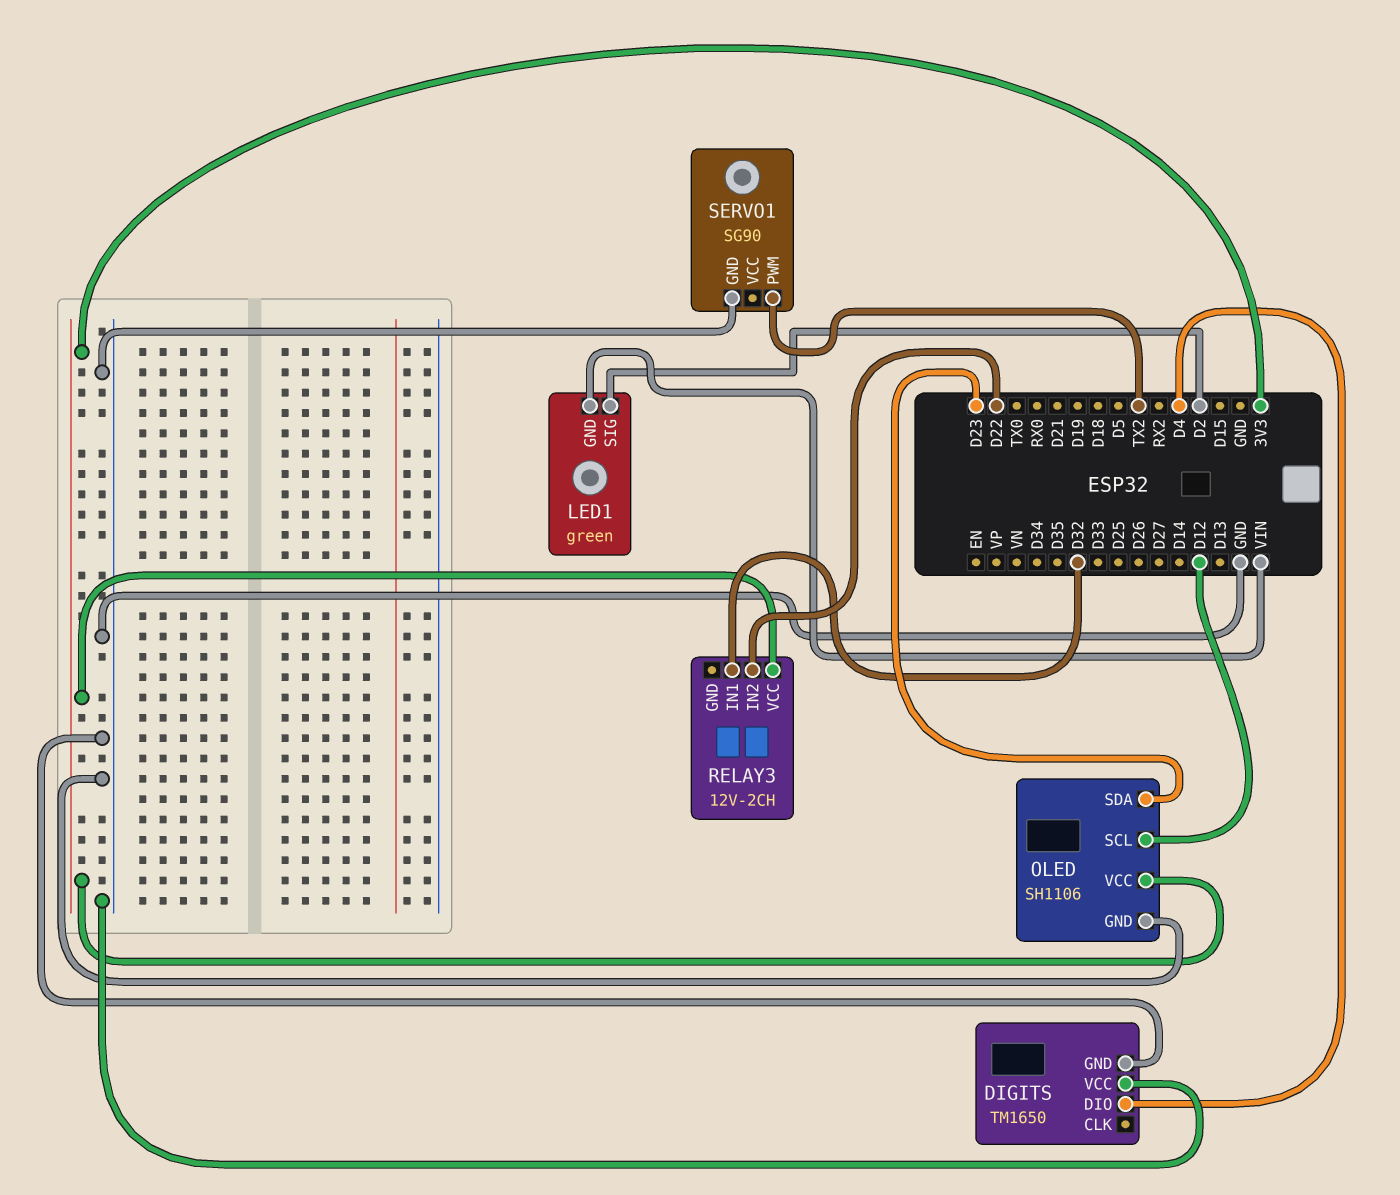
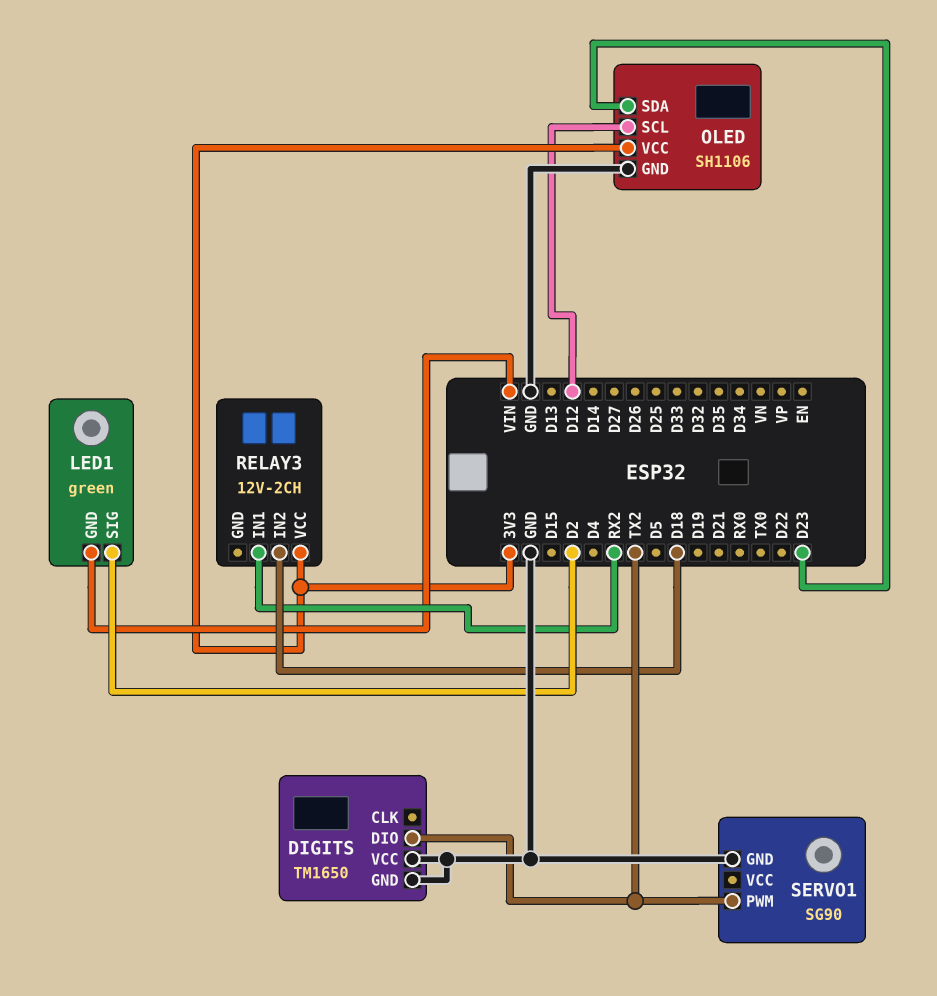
DIGITS pin DIO: D4 -> TX2
RELAY3 pin IN1: D32 -> RX2
RELAY3 pin IN2: D22 -> D18

